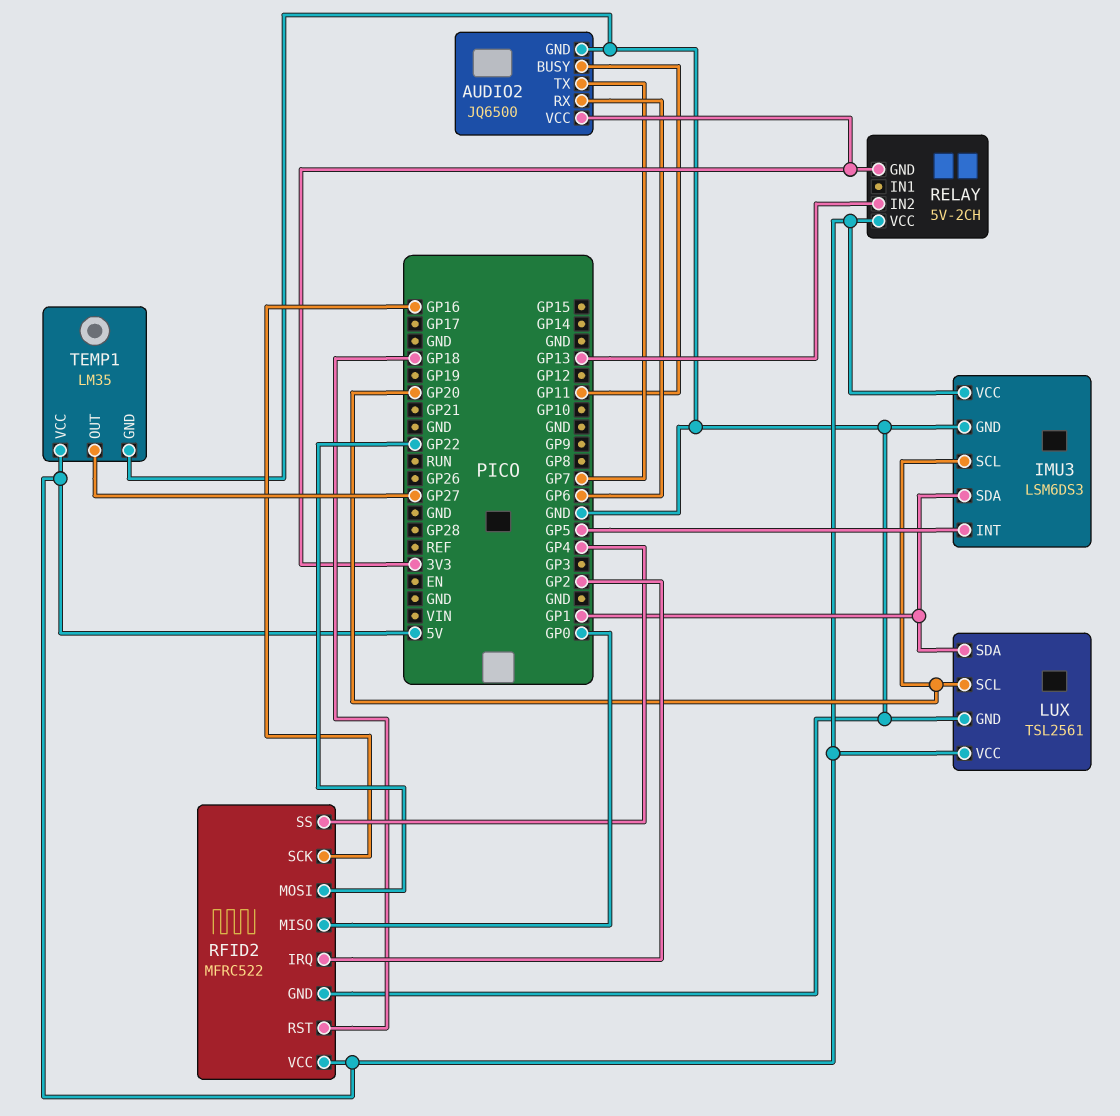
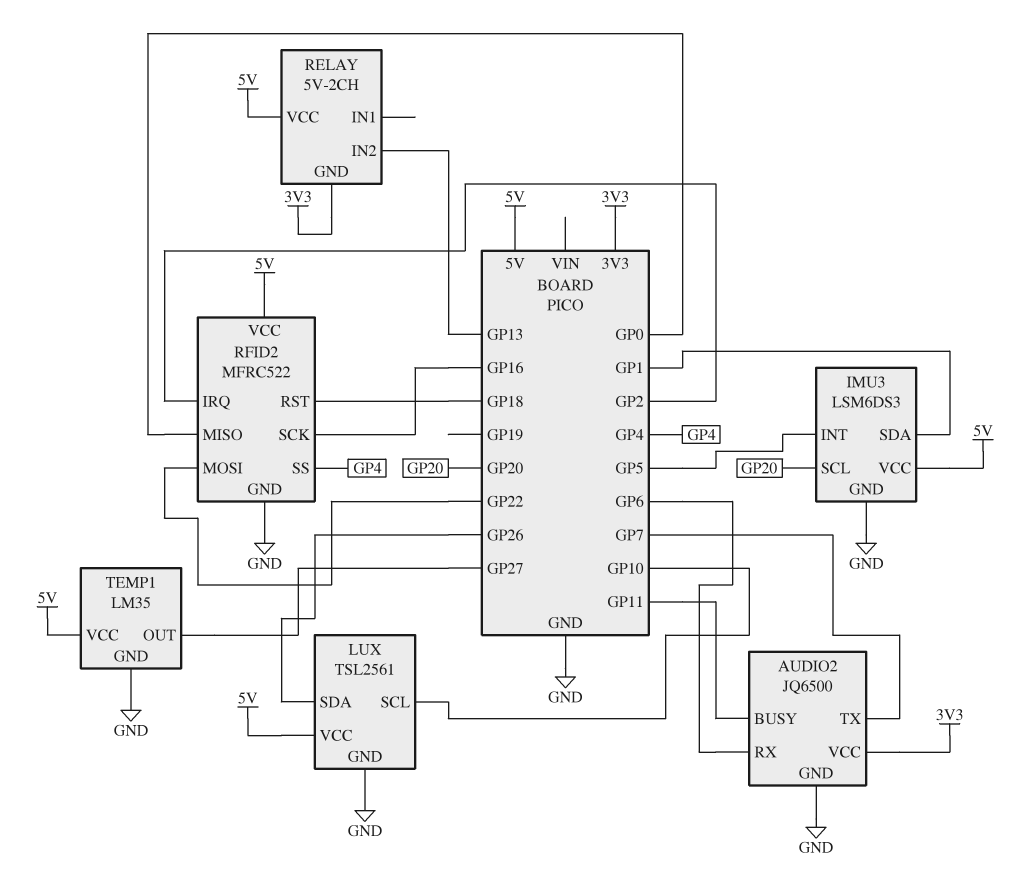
LUX pin SCL: GP20 -> GP10
LUX pin SDA: GP1 -> GP26

